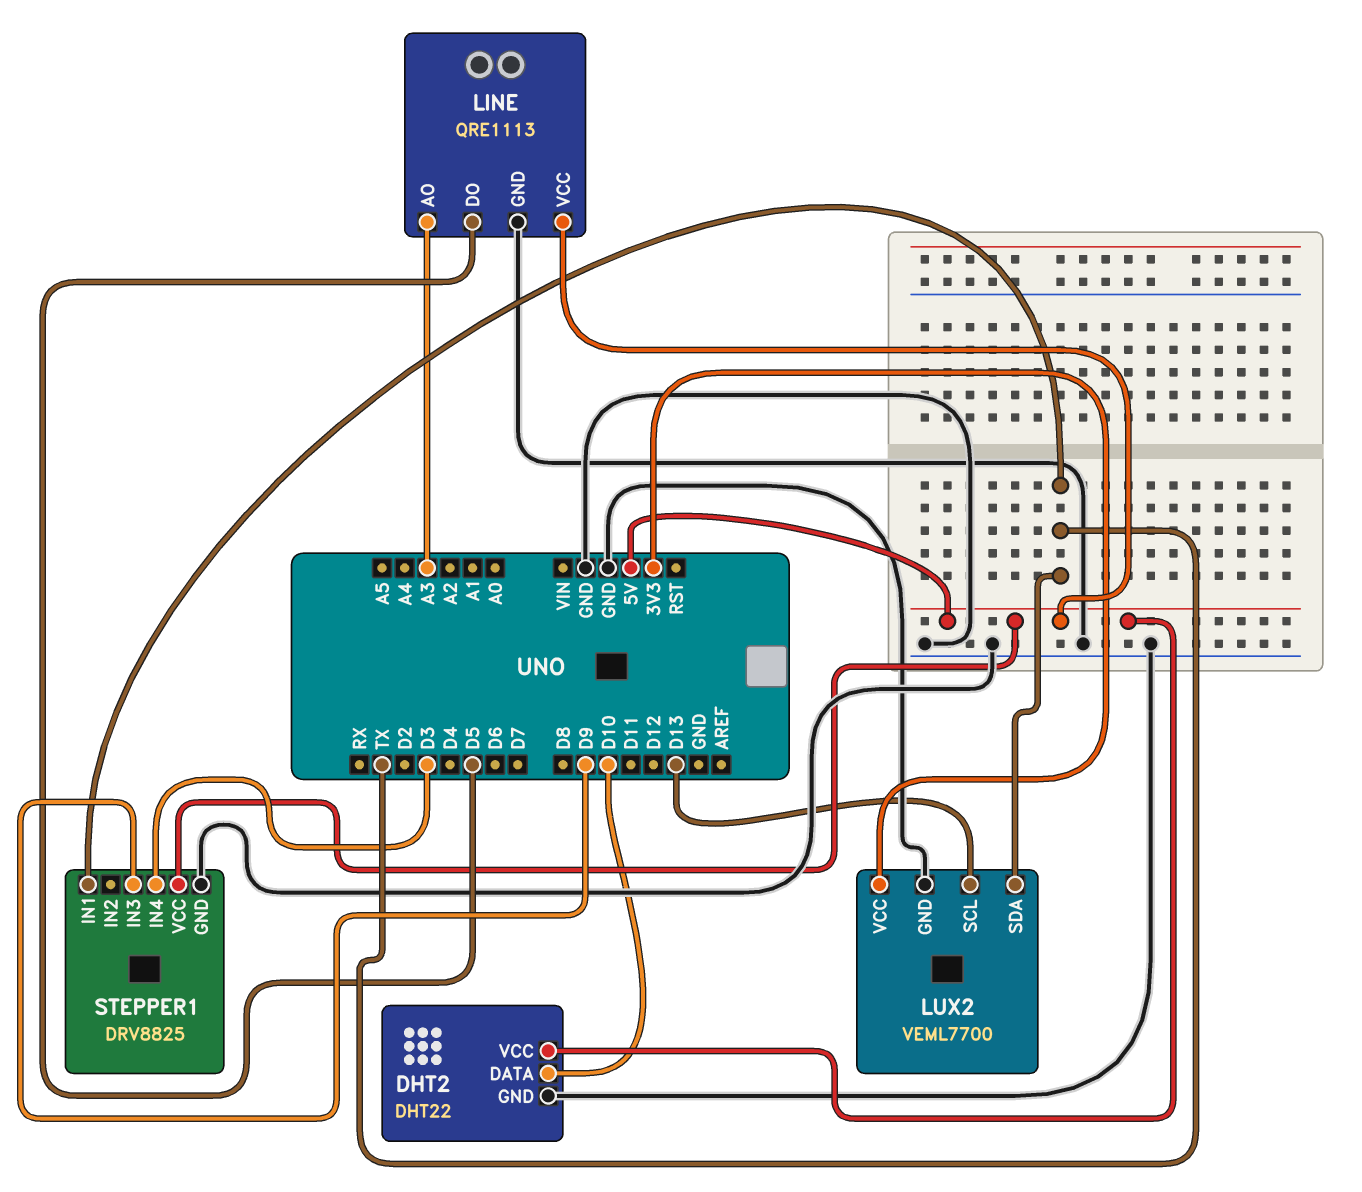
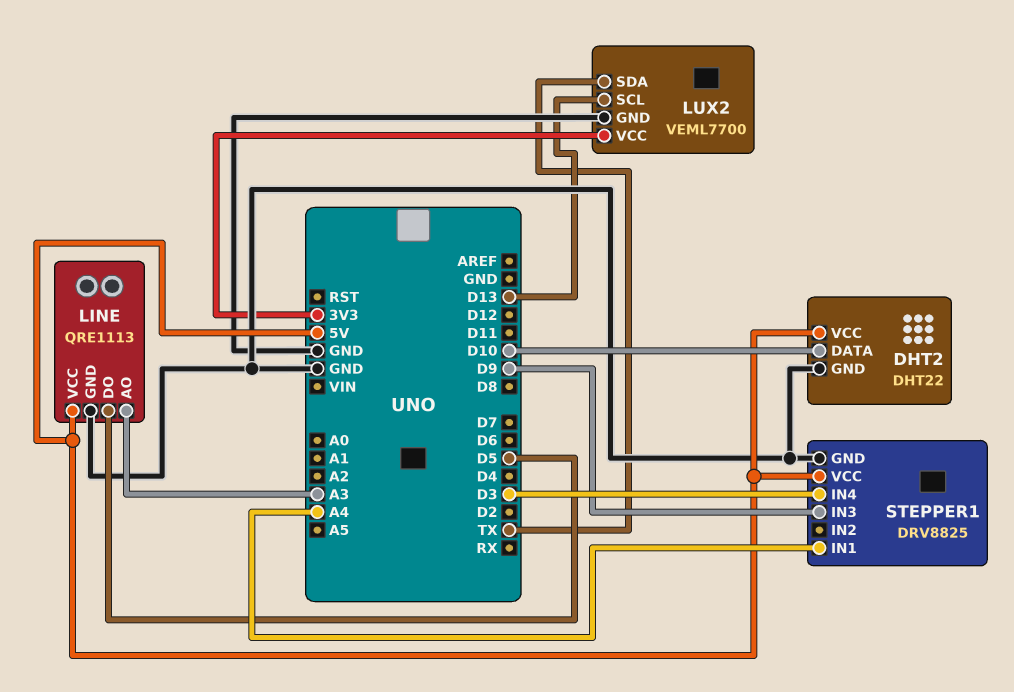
STEPPER1 pin IN1: TX -> A4

